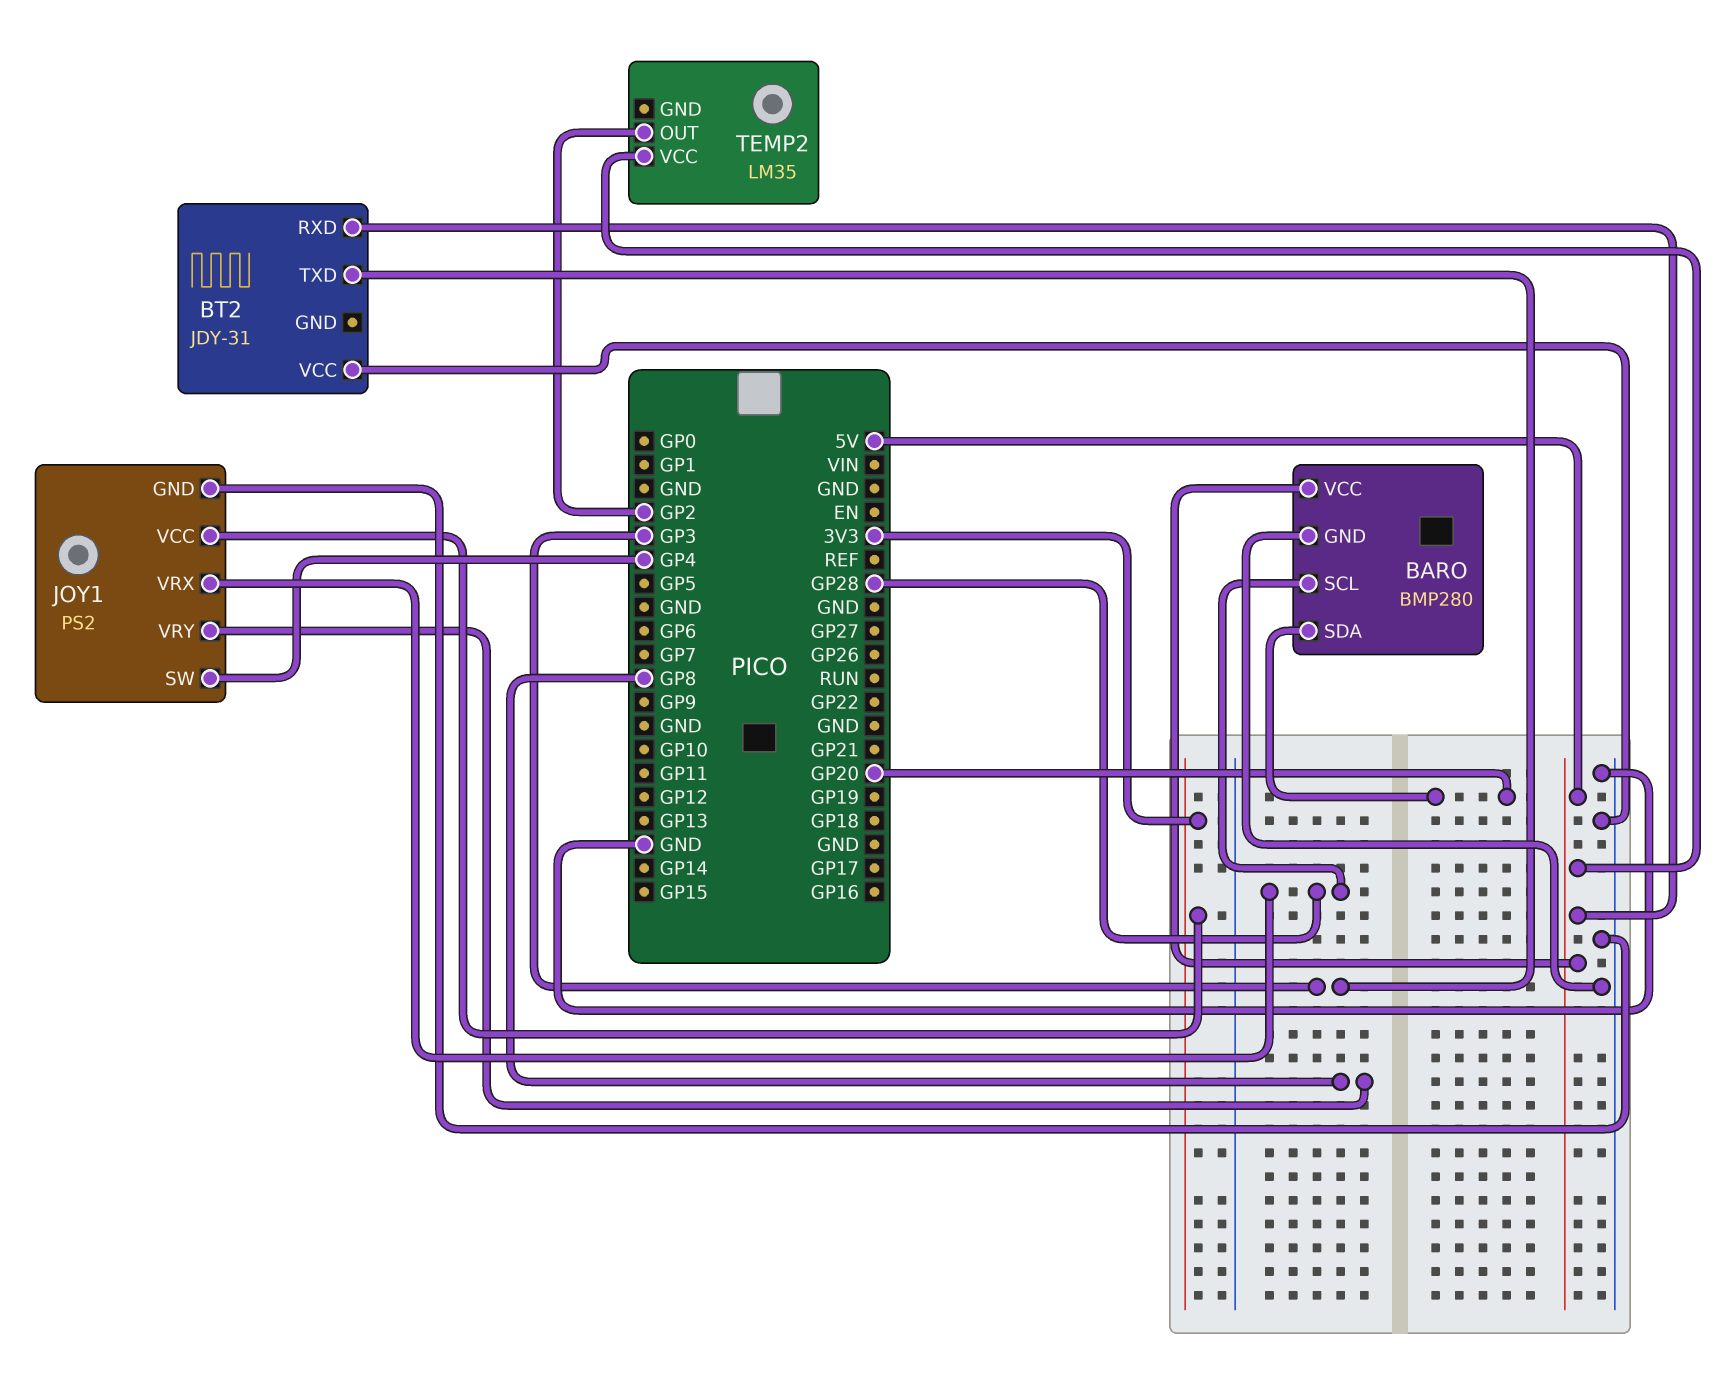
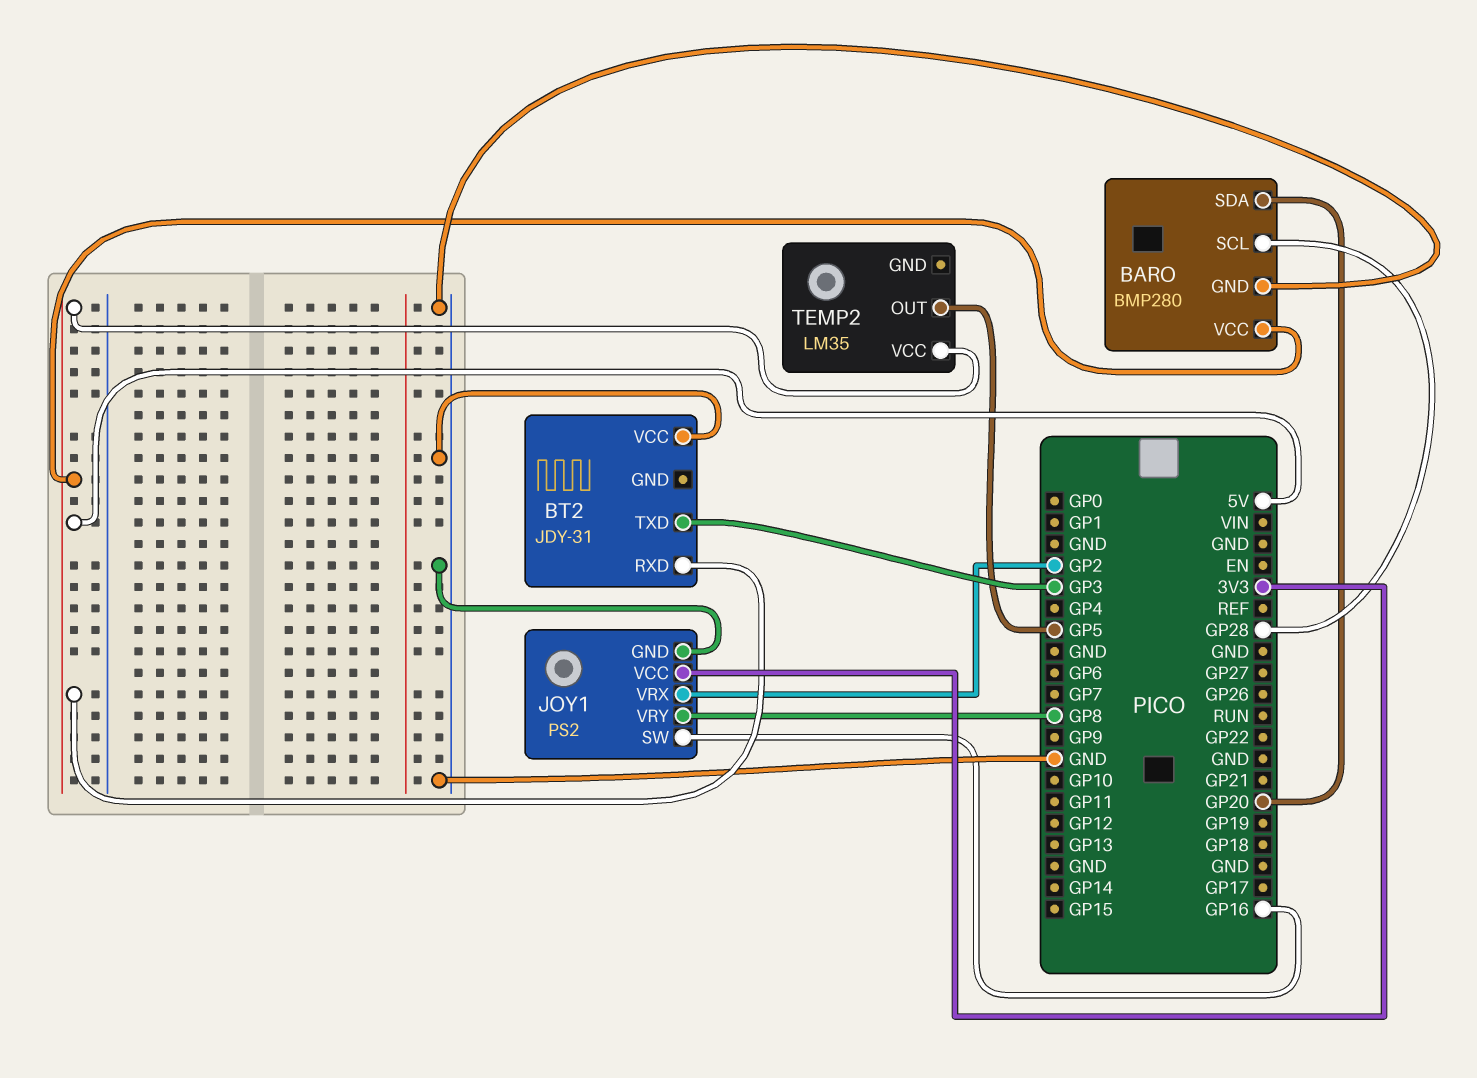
JOY1 pin SW: GP4 -> GP16
JOY1 pin VRX: GP28 -> GP2
TEMP2 pin OUT: GP2 -> GP5

